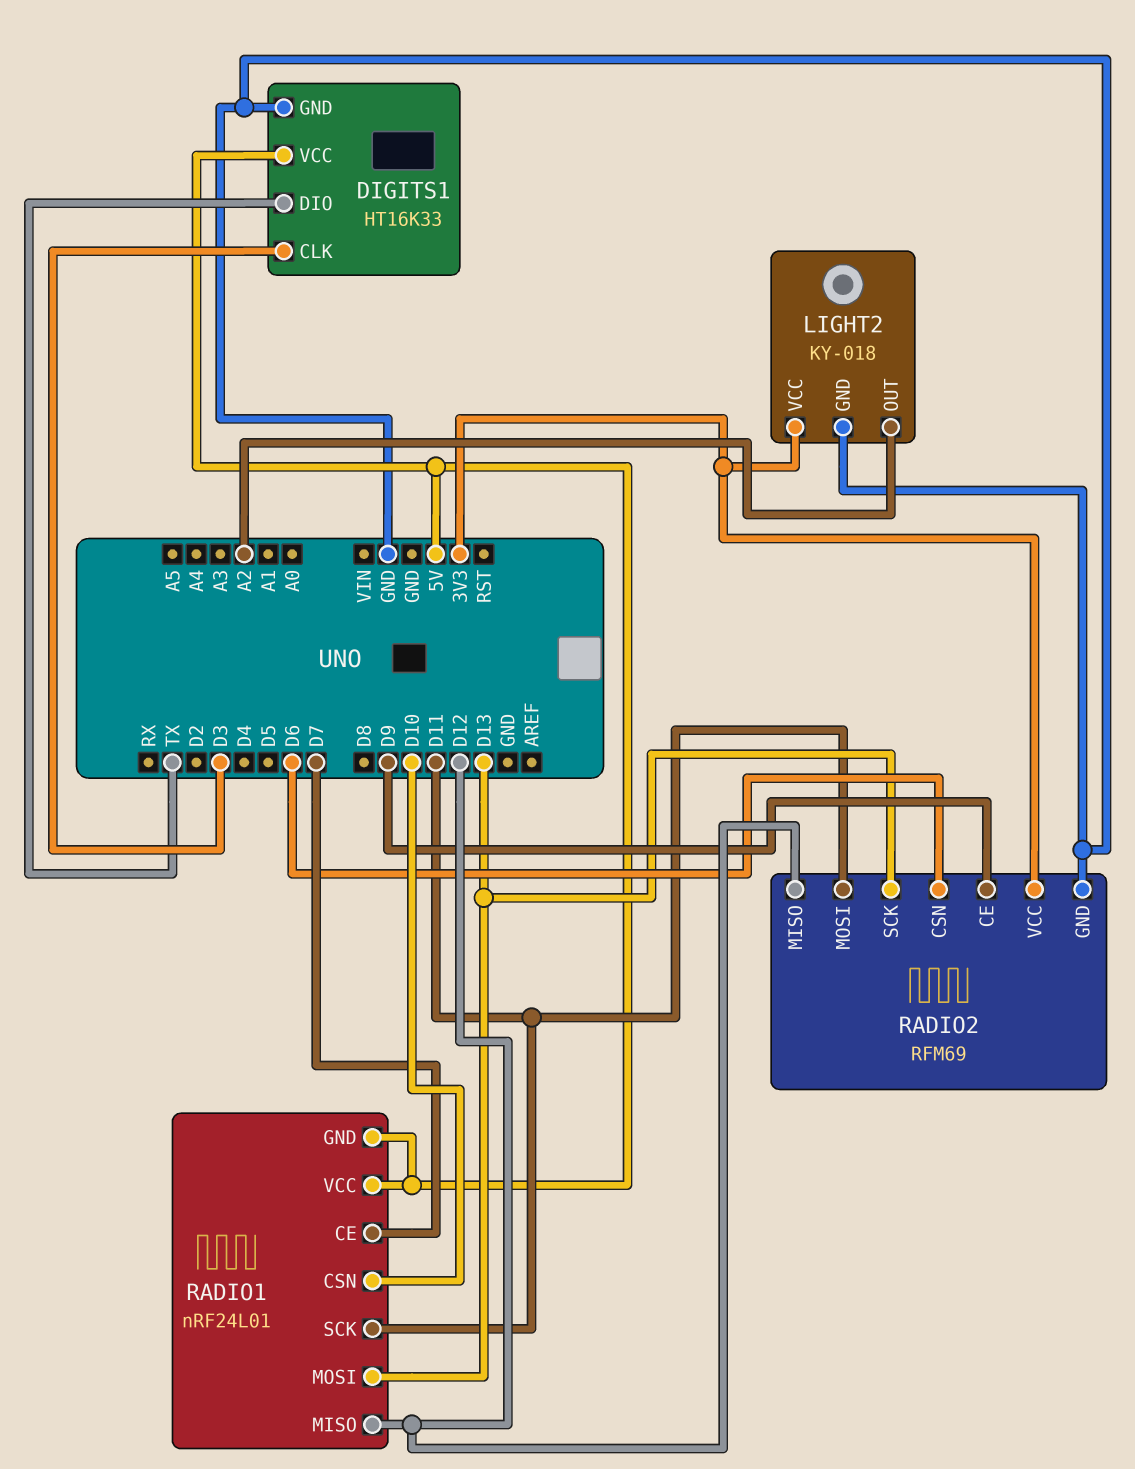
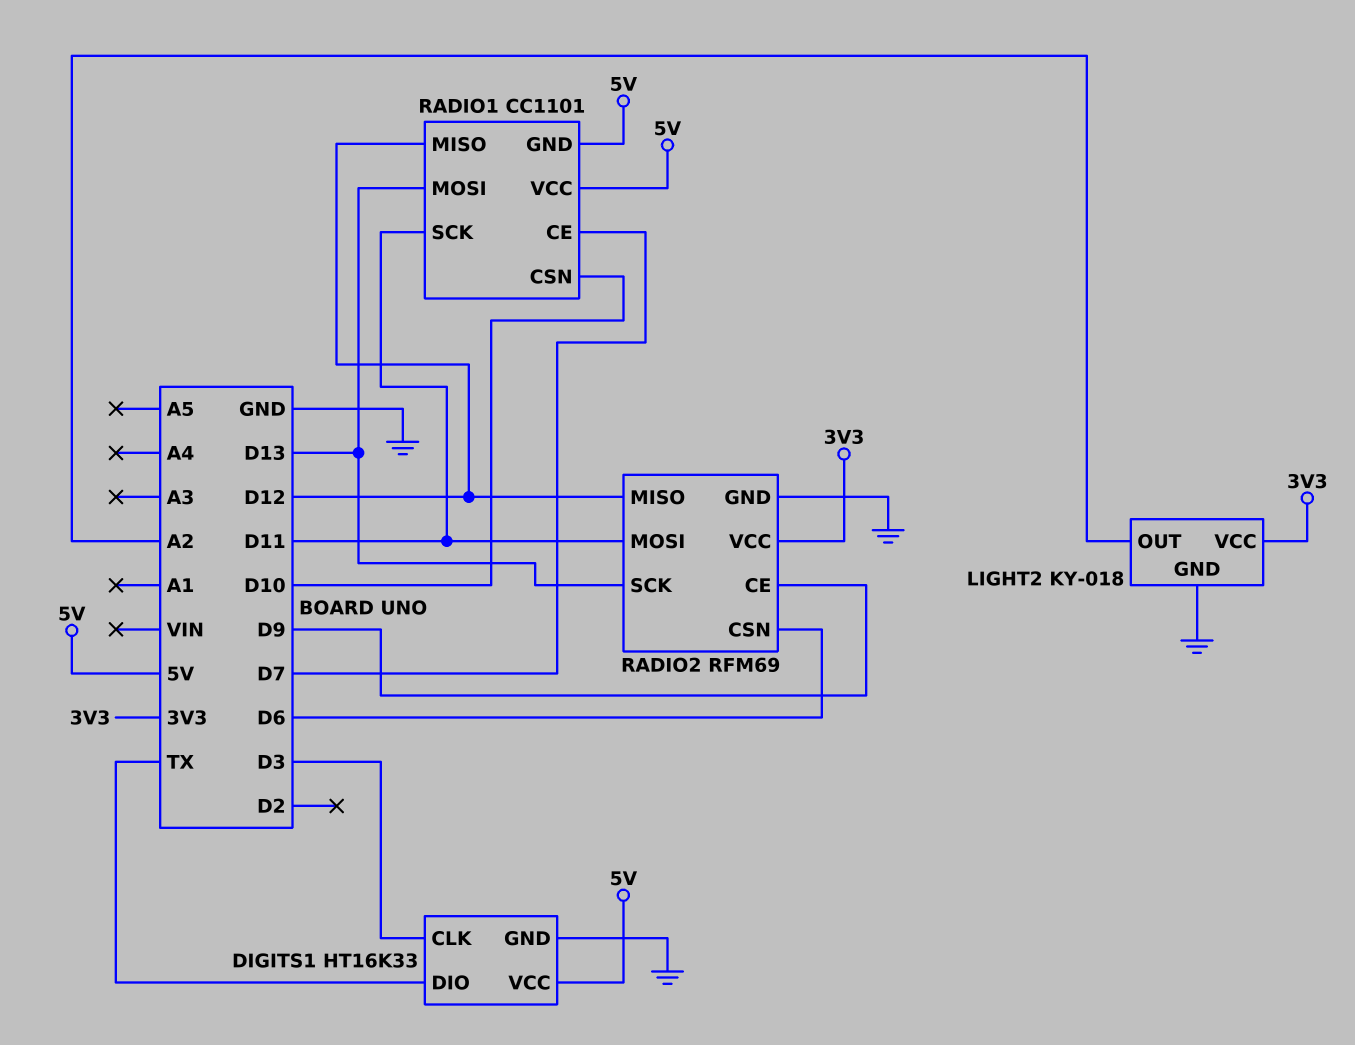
RADIO1: nRF24L01 -> CC1101

